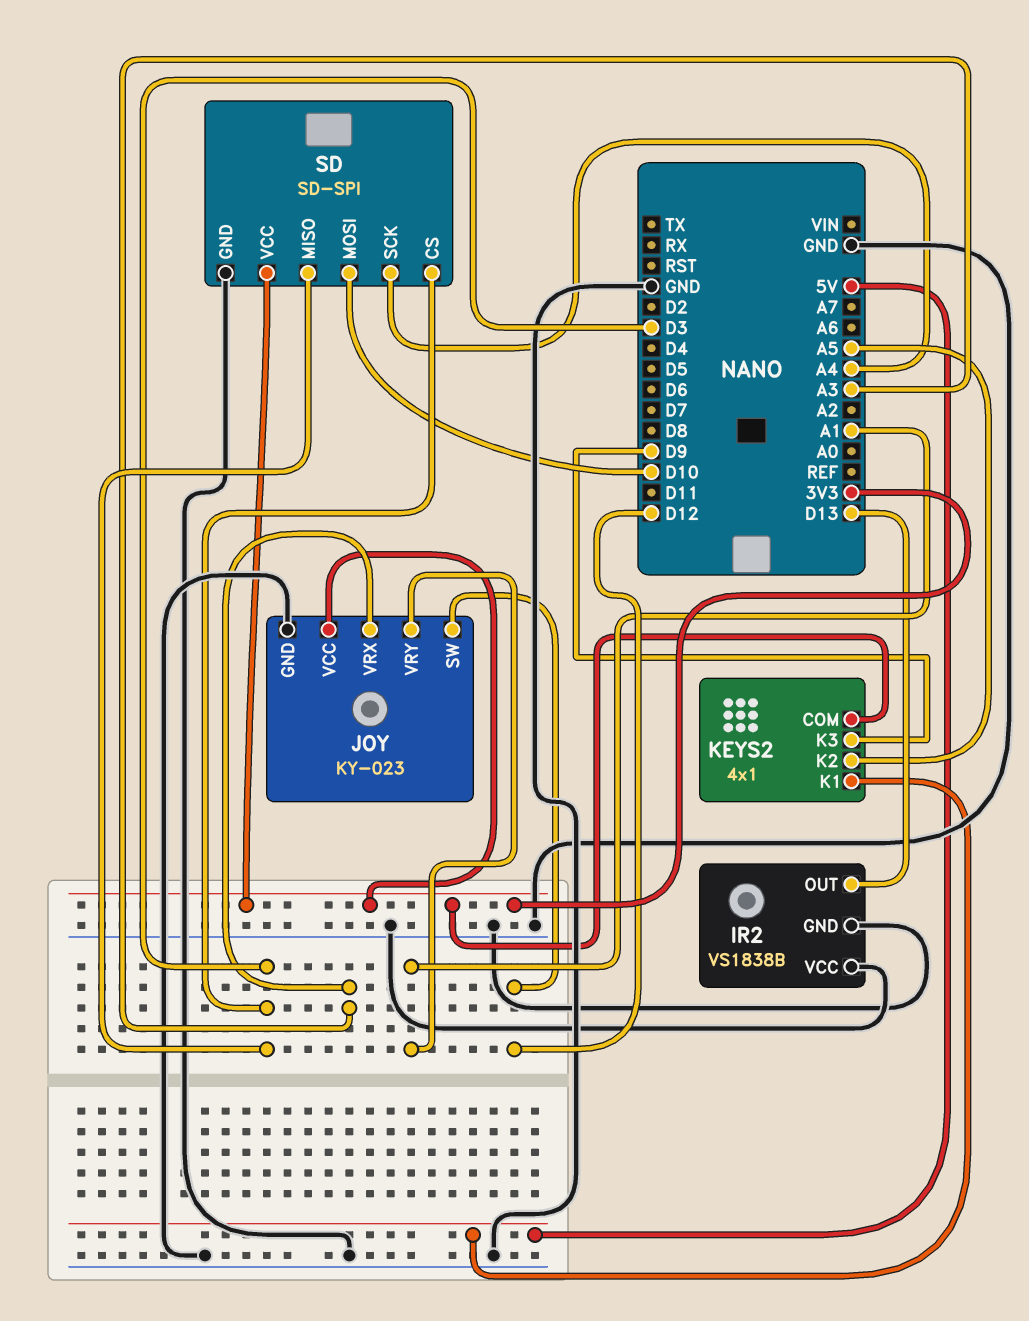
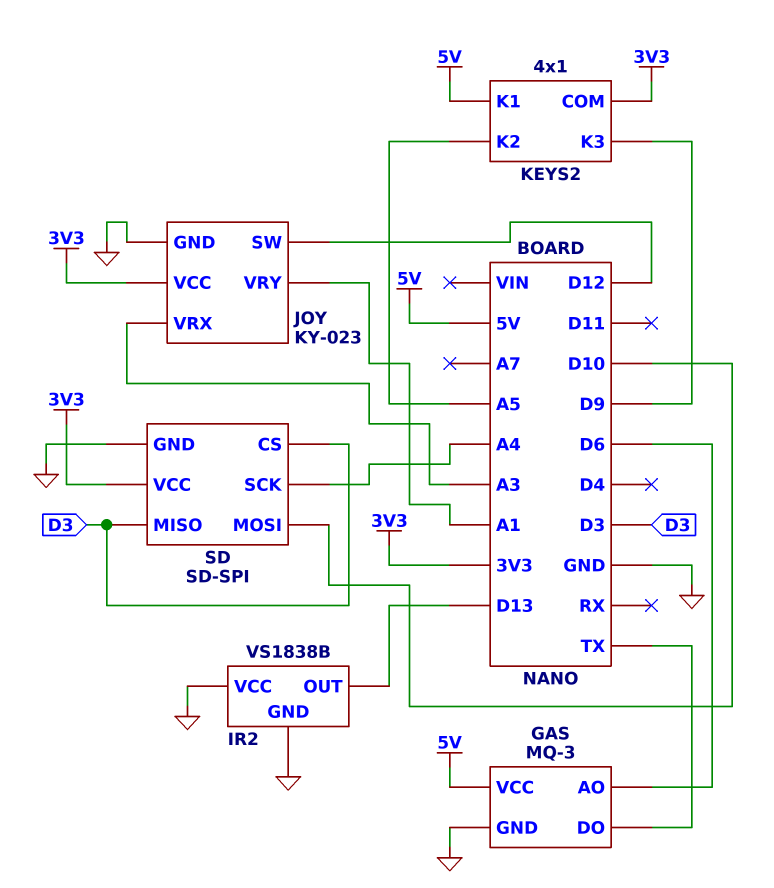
GAS: none -> MQ-3
GAS pin AO: none -> D6
GAS pin DO: none -> TX
GAS pin GND: none -> GND
GAS pin VCC: none -> 5V

